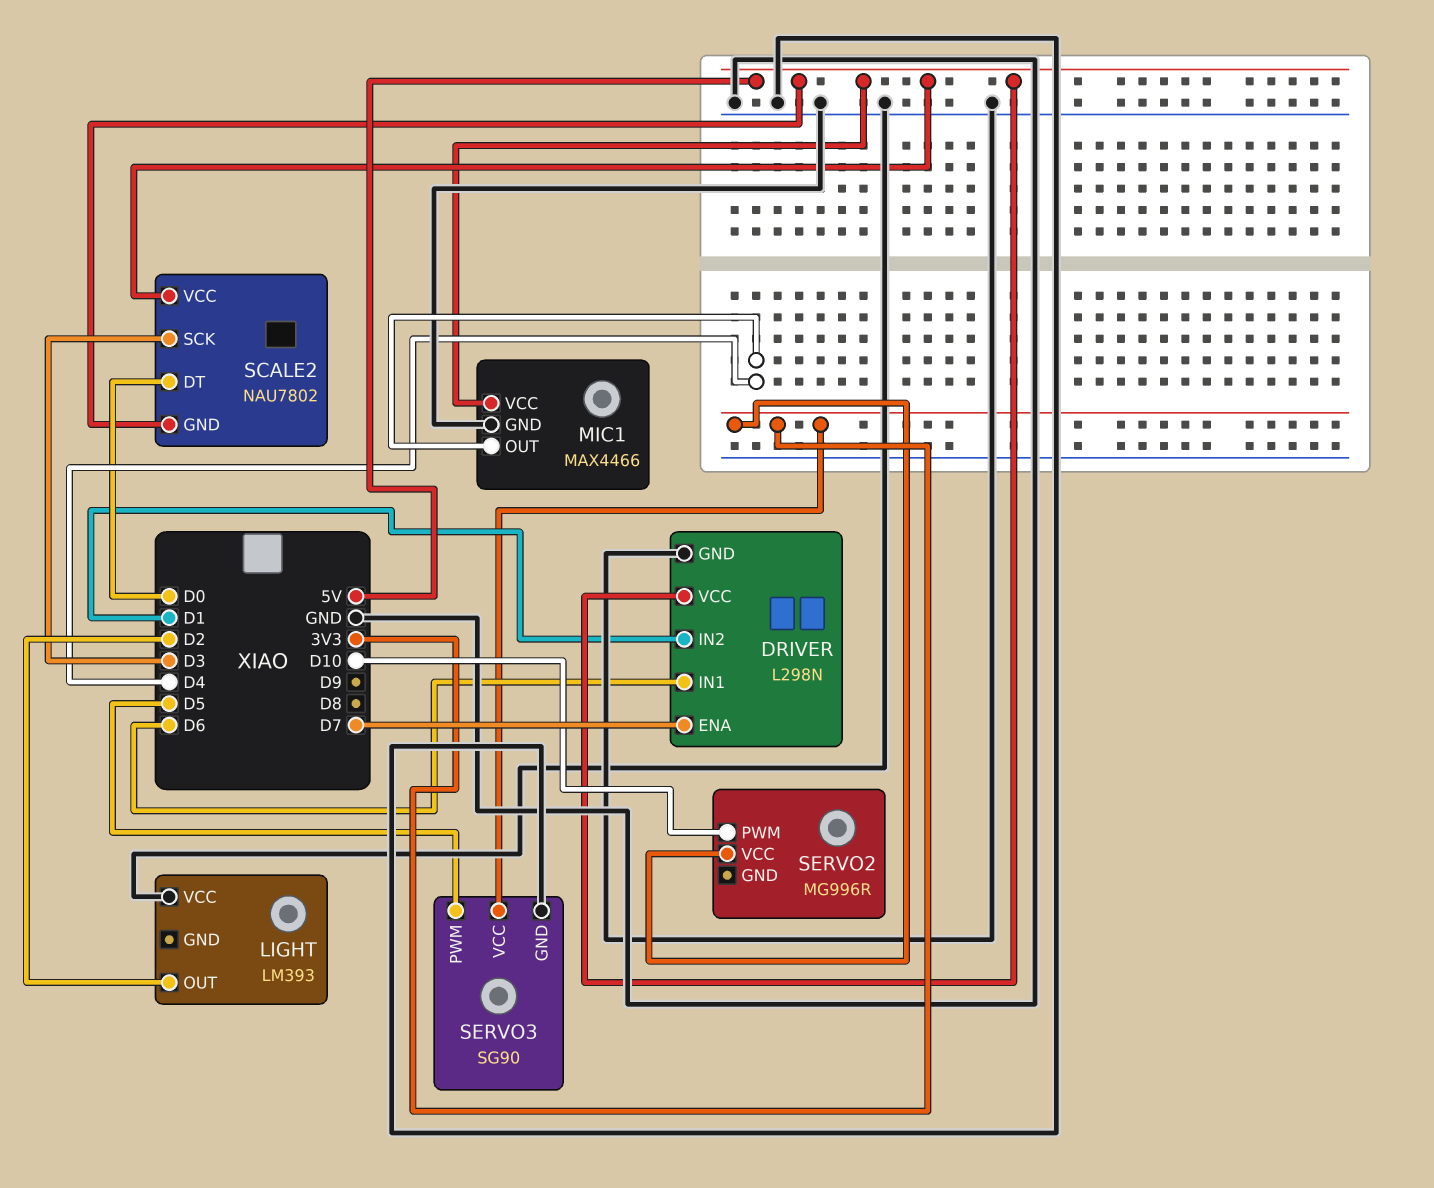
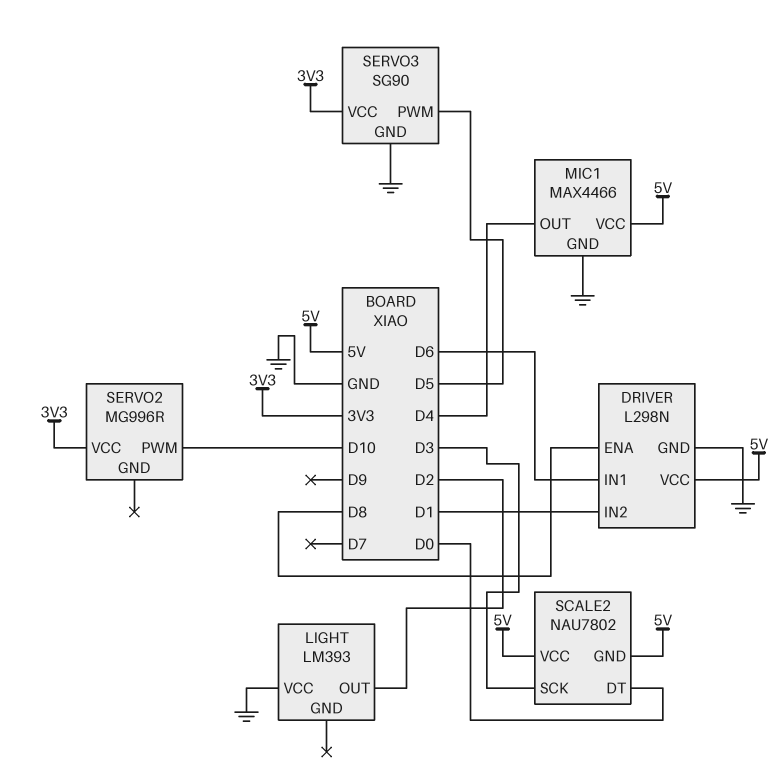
DRIVER pin ENA: D7 -> D8

